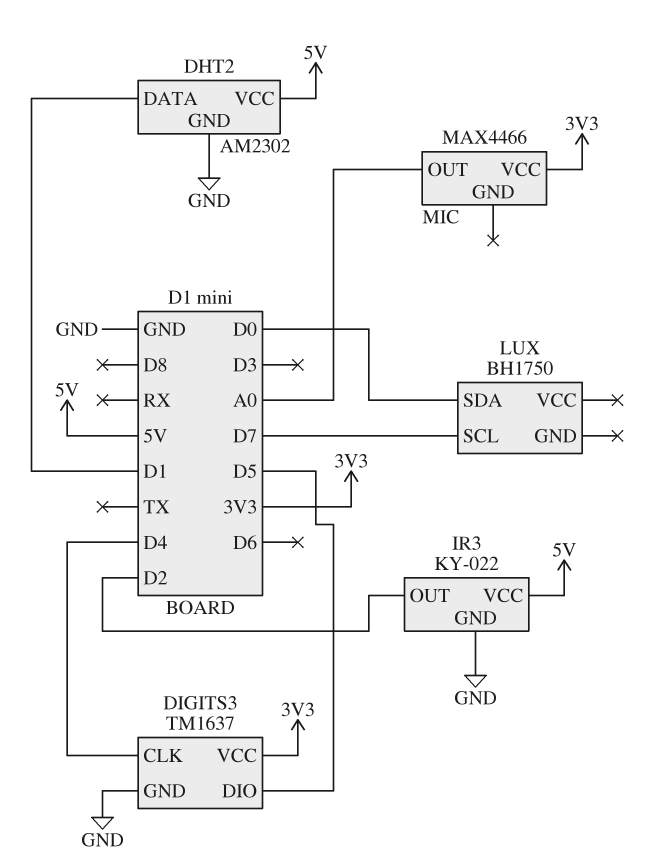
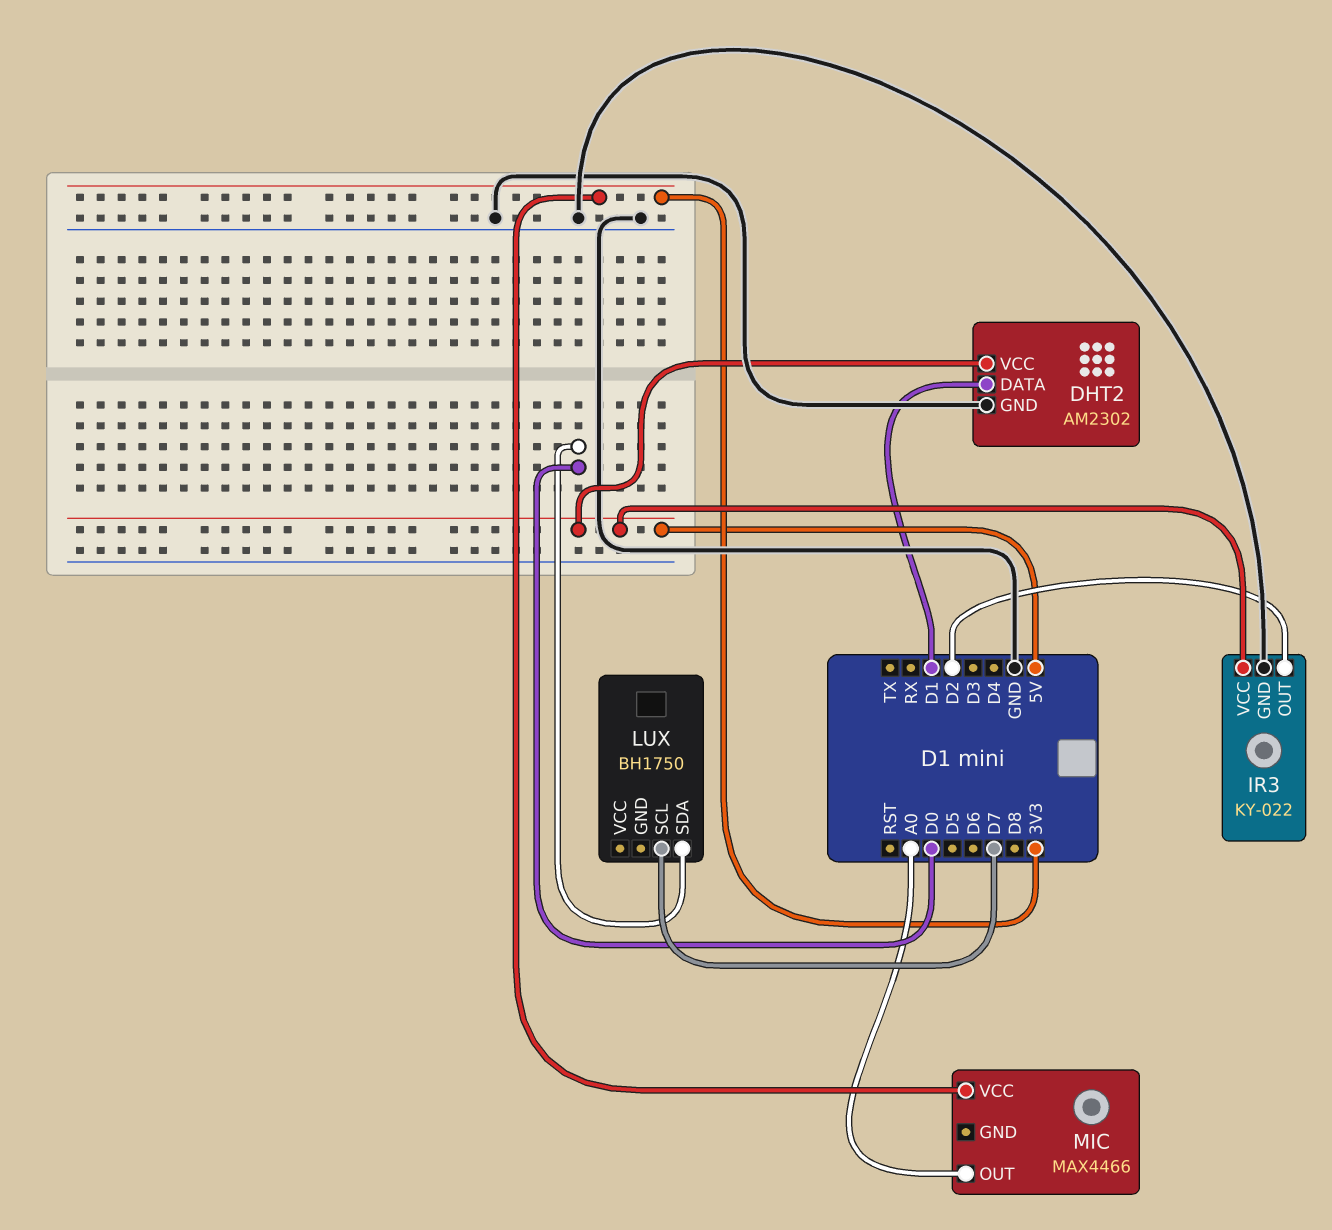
DIGITS3: TM1637 -> none
DIGITS3 pin CLK: D4 -> none
DIGITS3 pin DIO: D5 -> none
DIGITS3 pin GND: GND -> none
DIGITS3 pin VCC: 3V3 -> none

